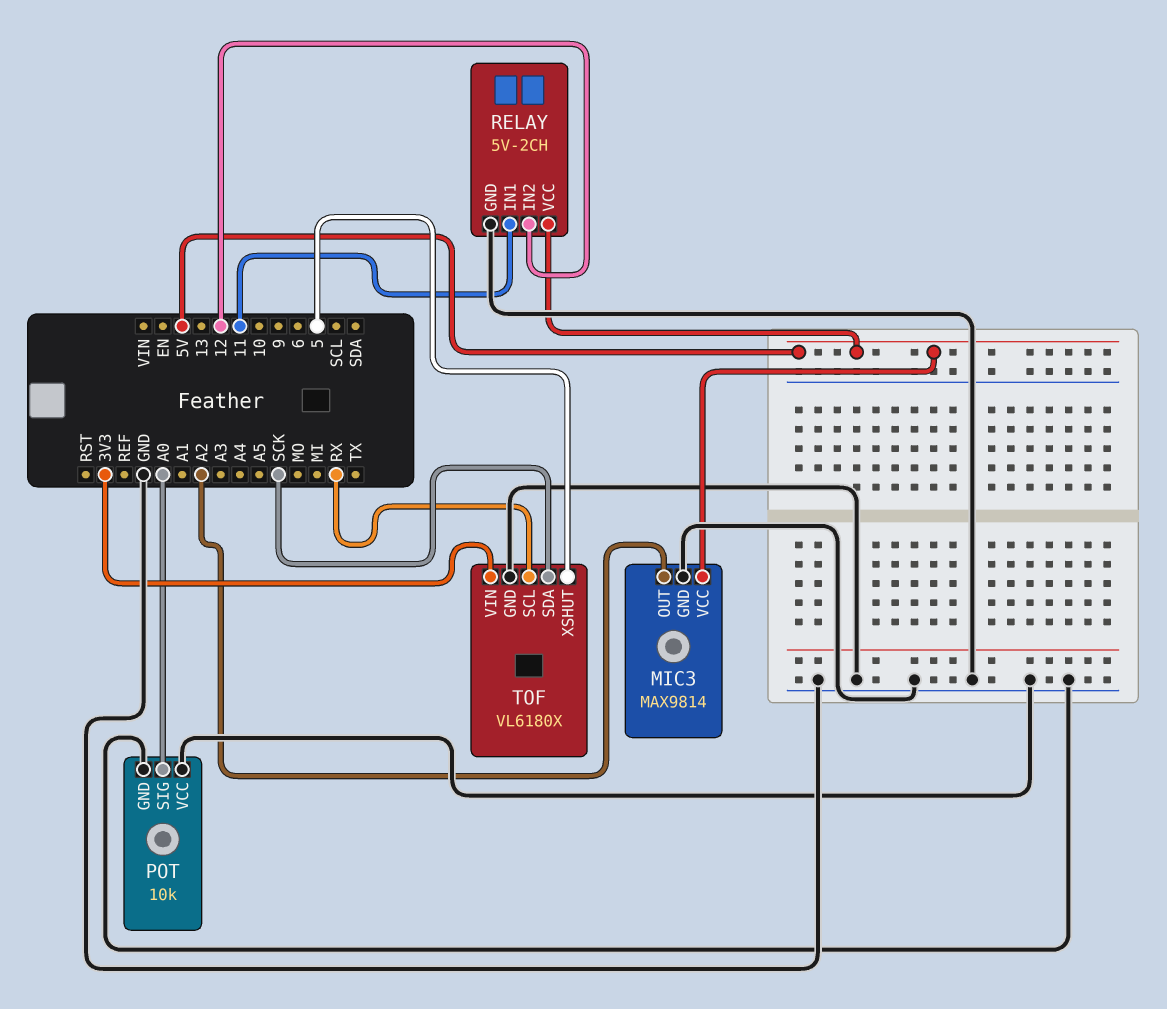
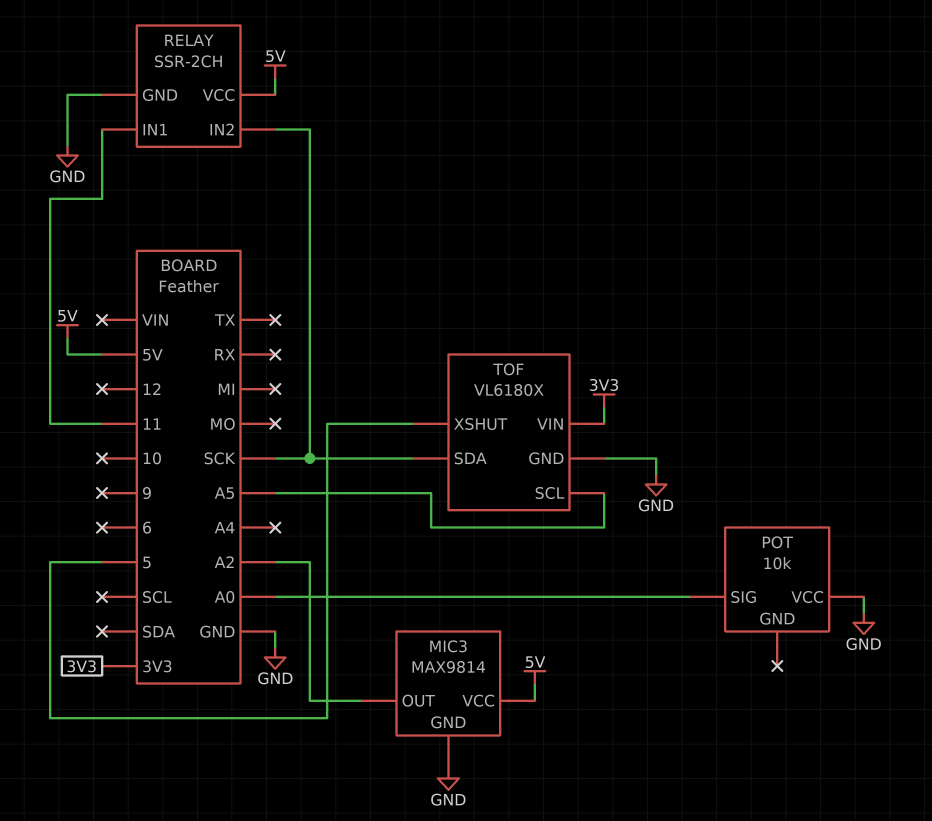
POT pin GND: GND -> none
RELAY: 5V-2CH -> SSR-2CH
RELAY pin IN2: 12 -> SCK
TOF pin SCL: RX -> A5

